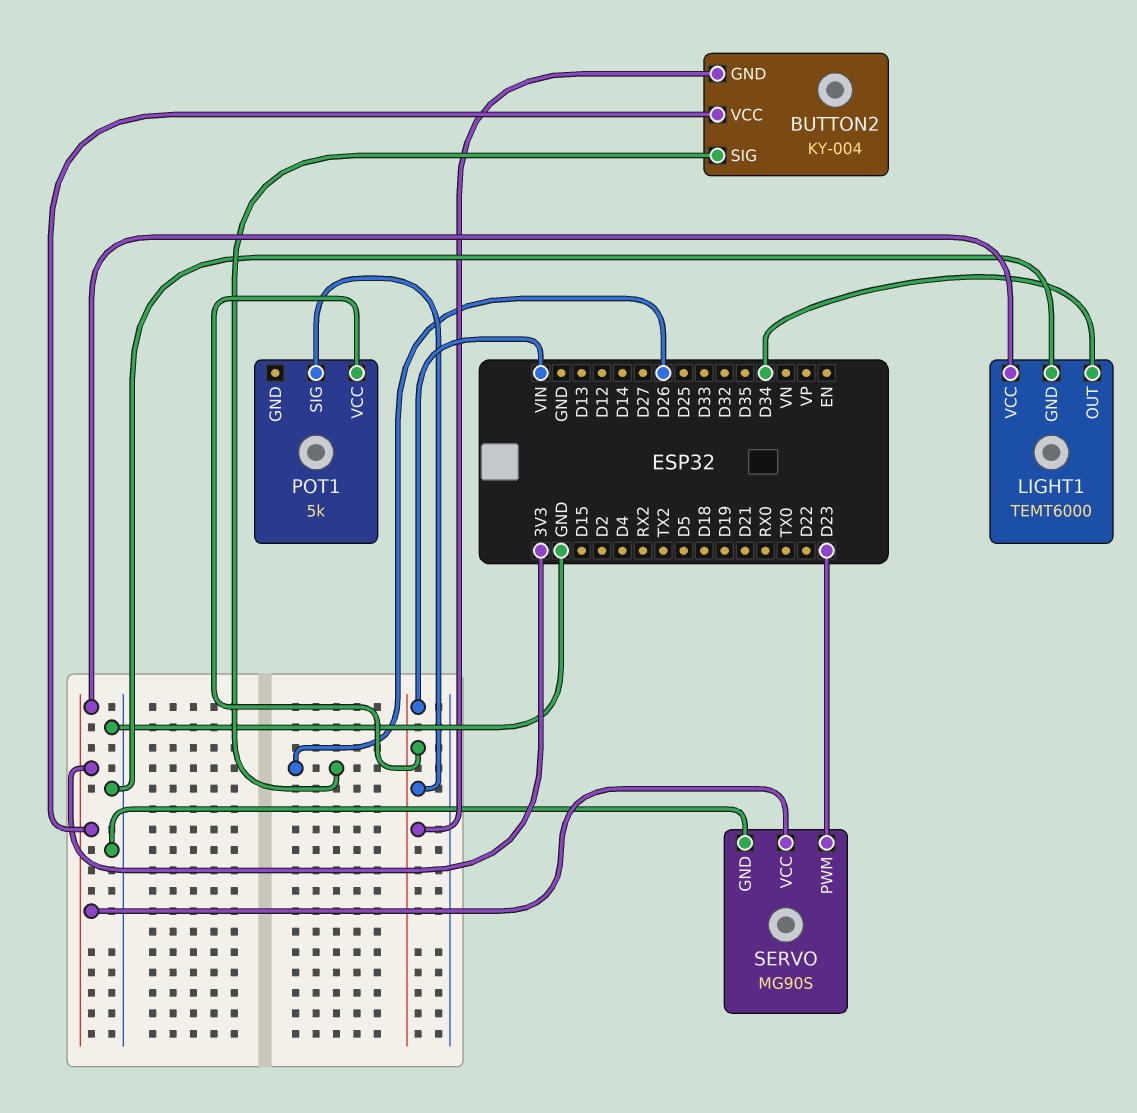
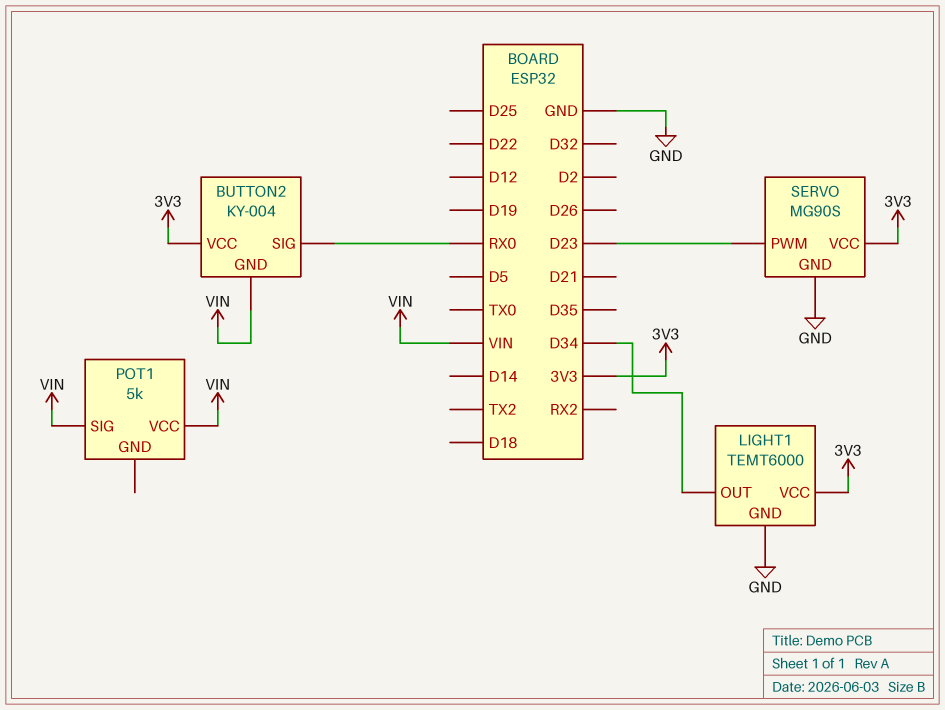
BUTTON2 pin SIG: D26 -> RX0

